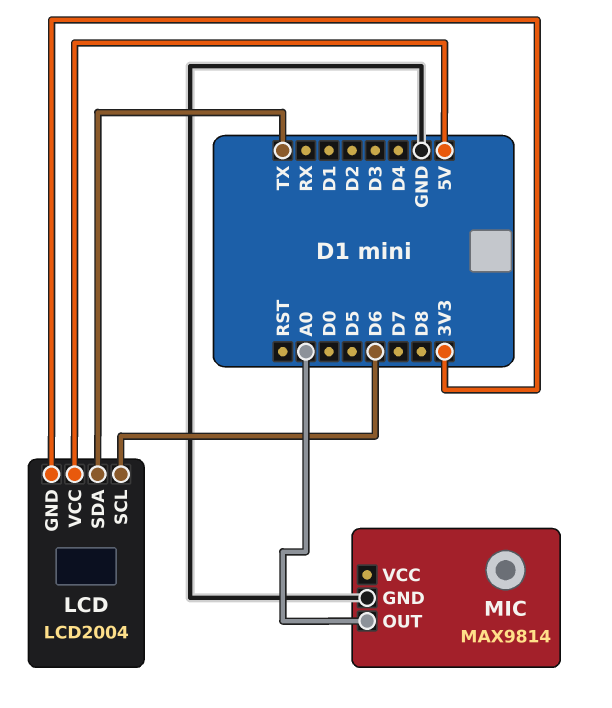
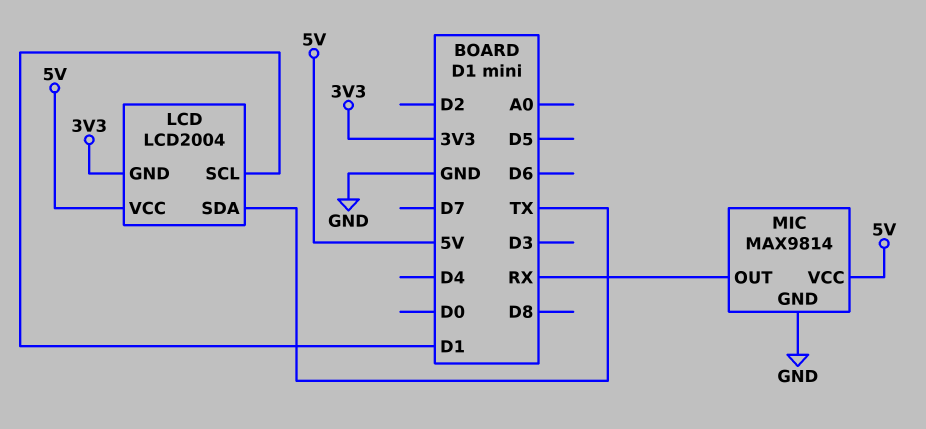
LCD pin SCL: D6 -> D1
MIC pin OUT: A0 -> RX
MIC pin VCC: none -> 5V

